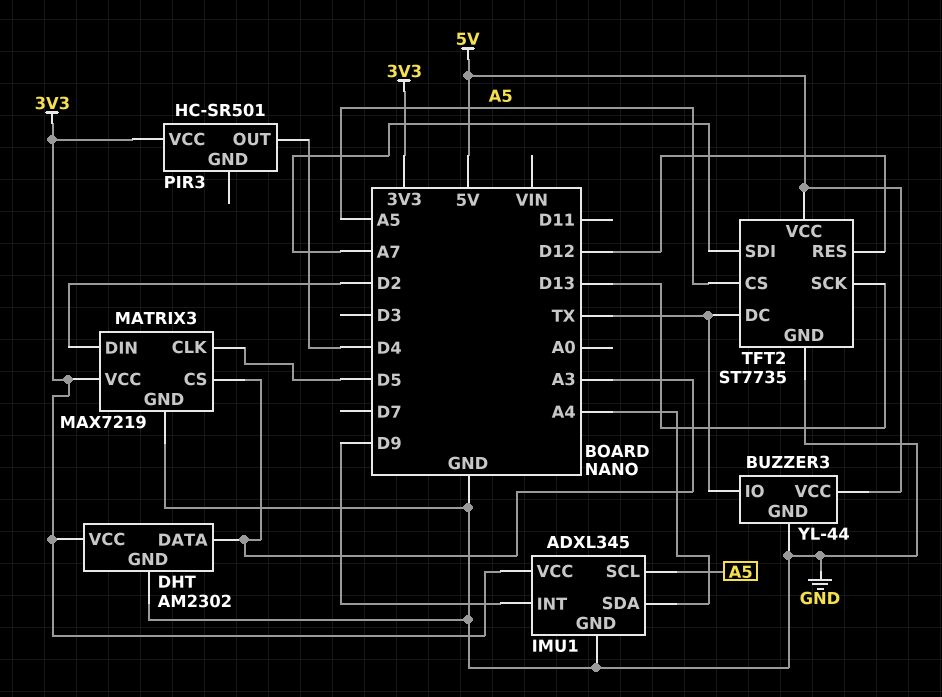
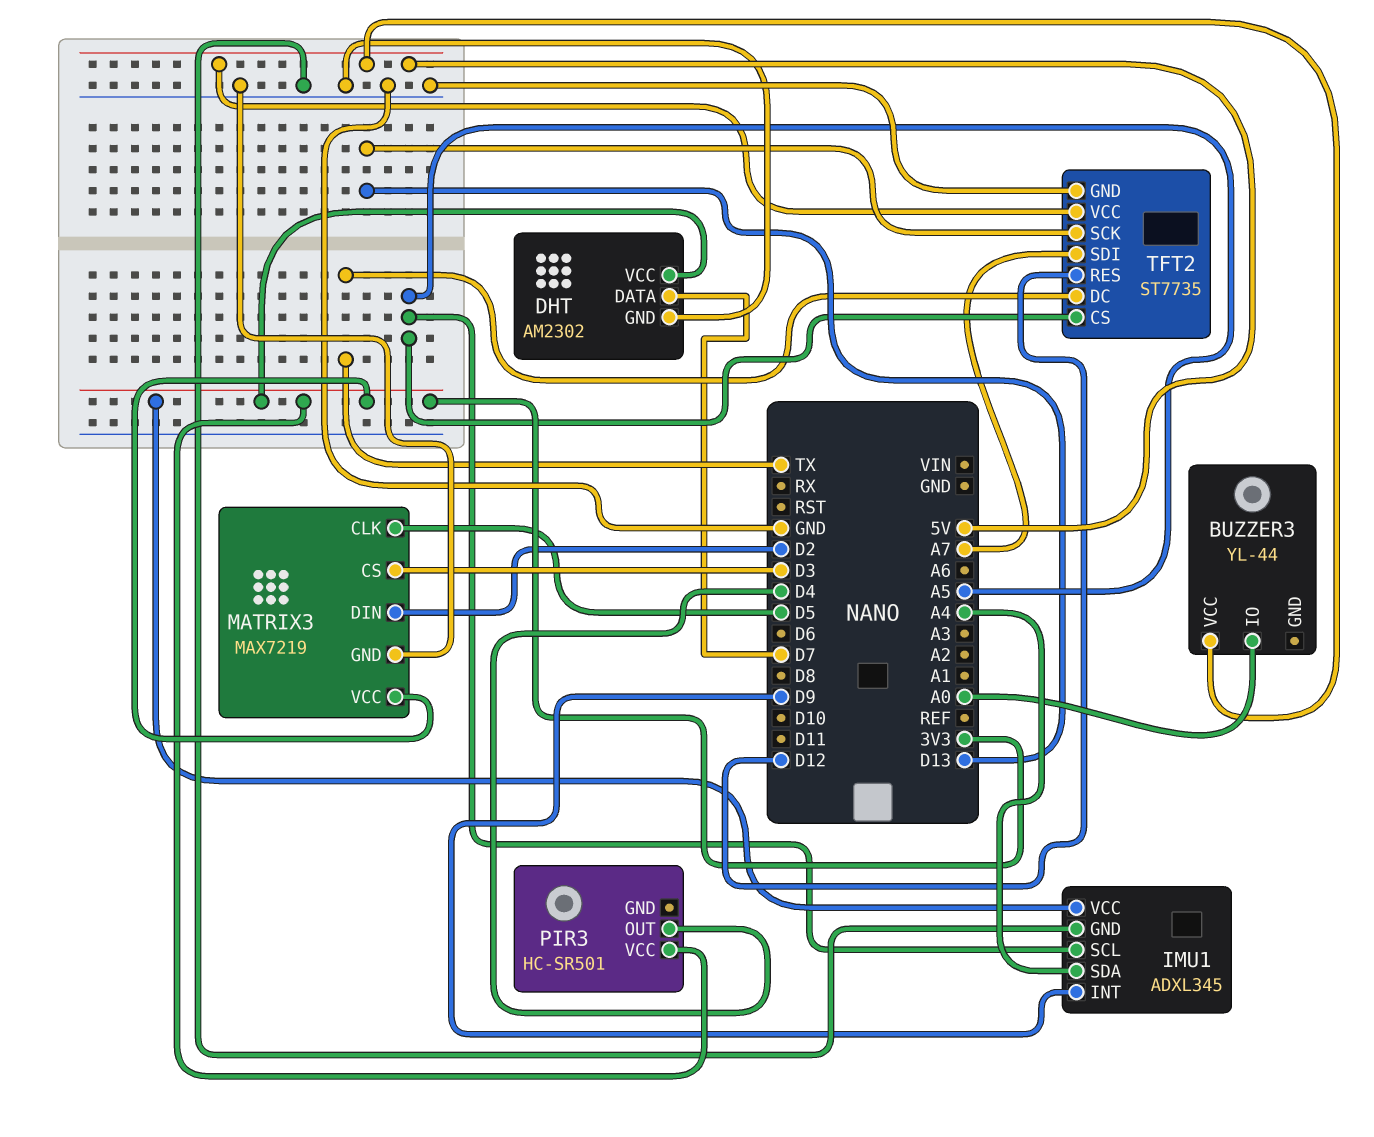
BUZZER3 pin GND: GND -> none
BUZZER3 pin IO: TX -> A0
DHT pin DATA: A3 -> D7
MATRIX3 pin CS: A3 -> D3

